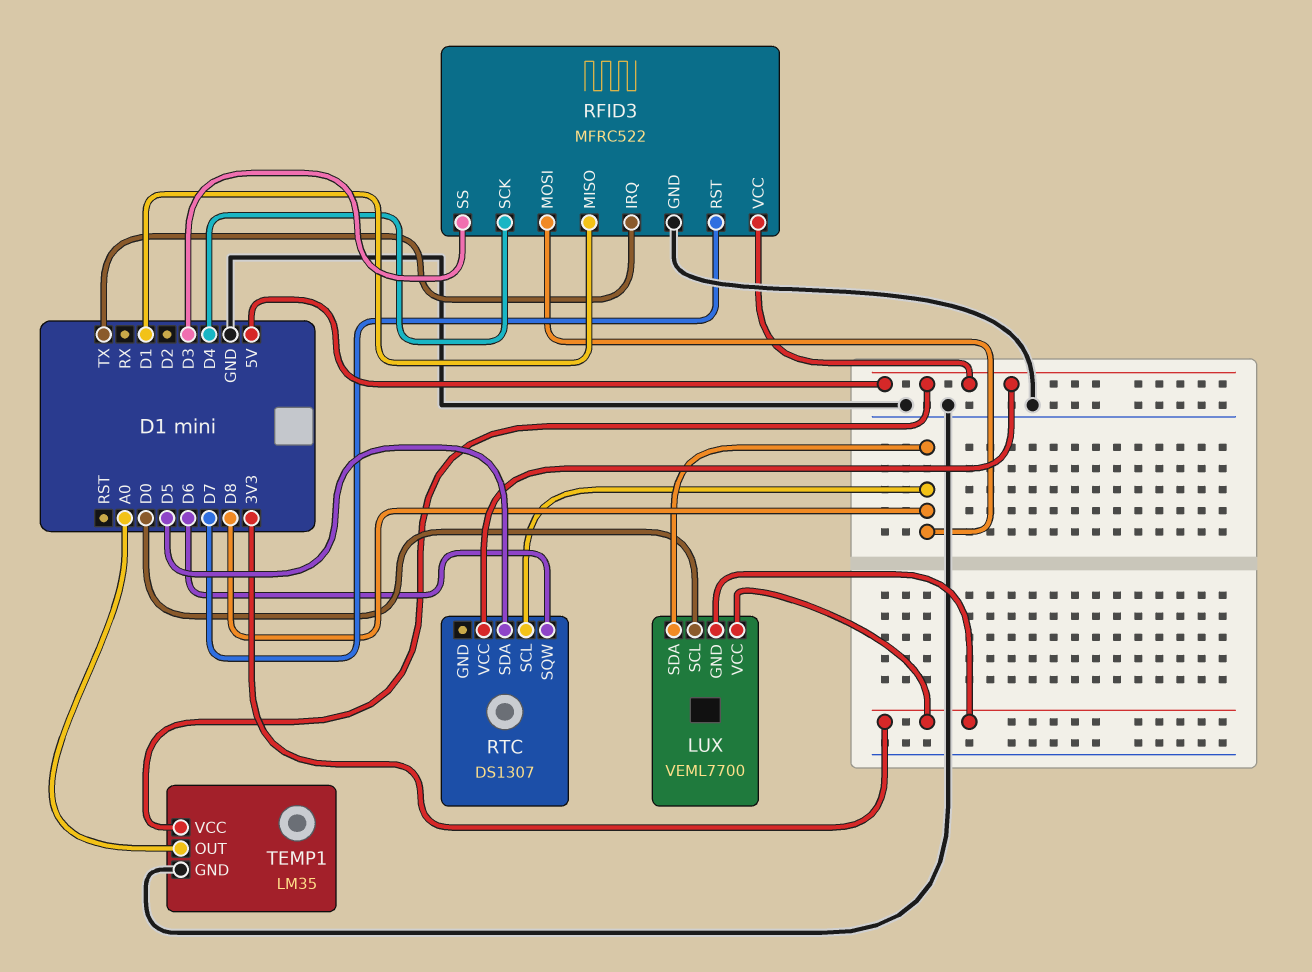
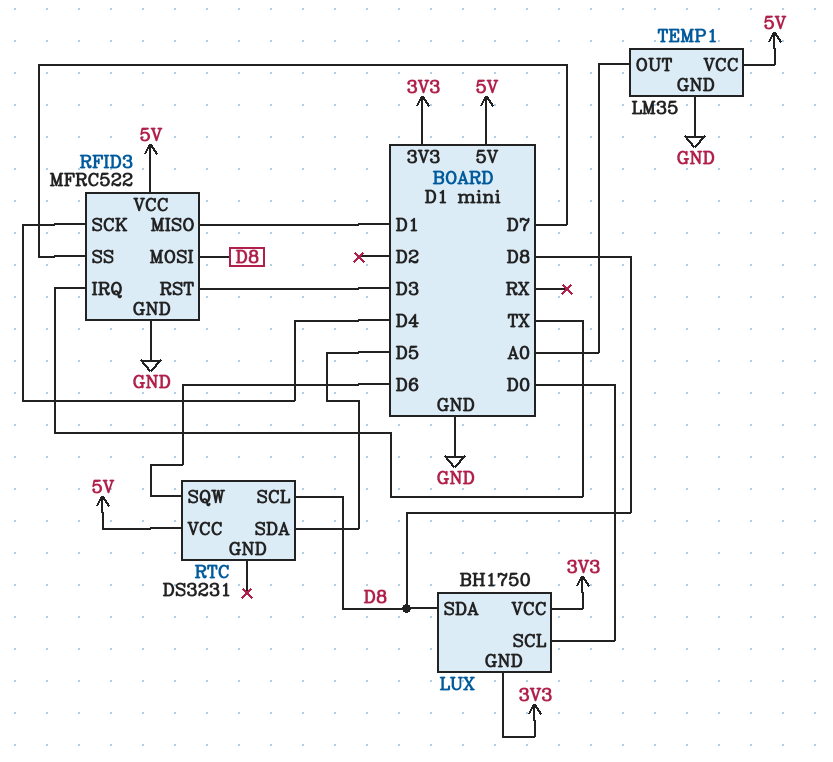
LUX: VEML7700 -> BH1750
RFID3 pin RST: D7 -> D3
RFID3 pin SS: D3 -> D7
RTC: DS1307 -> DS3231

